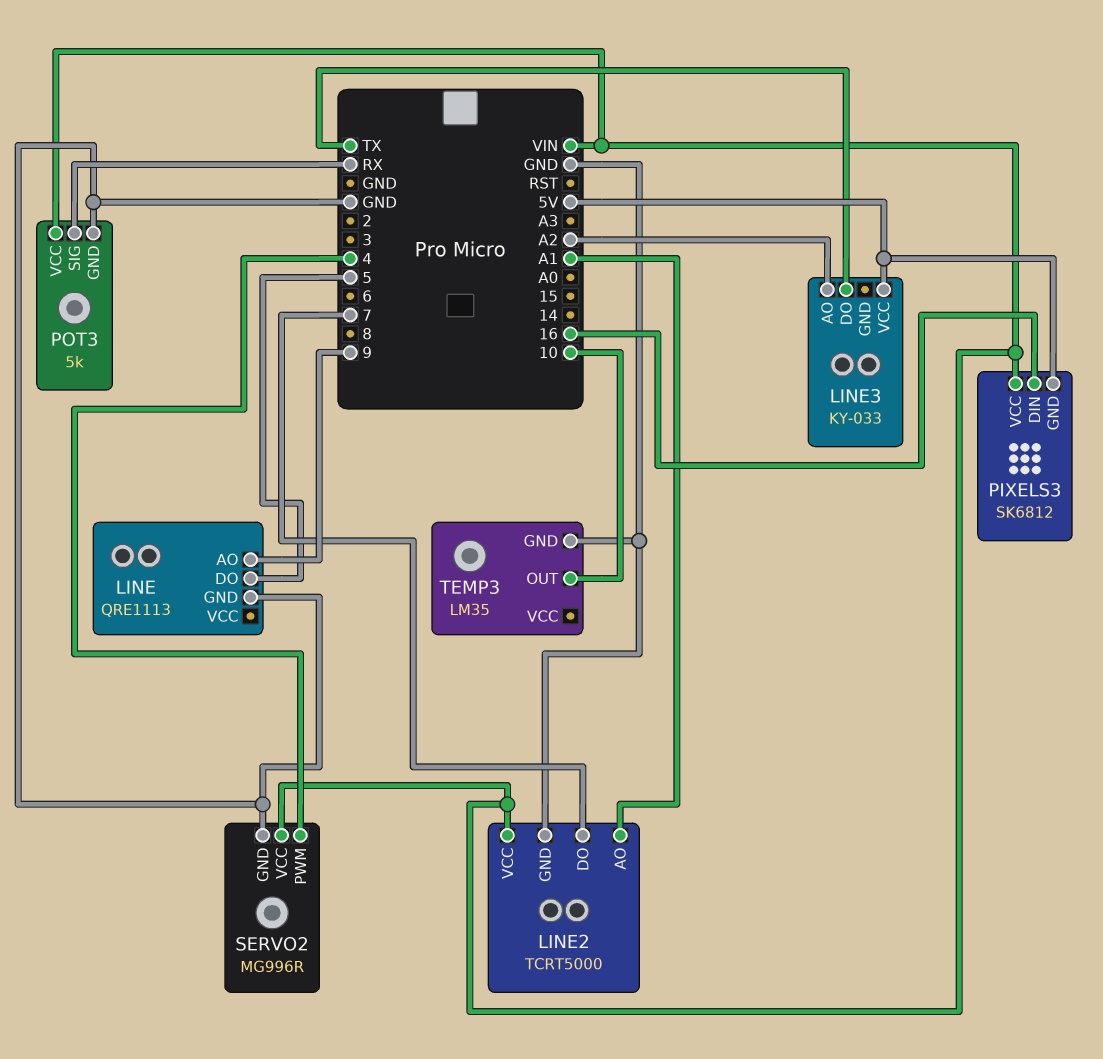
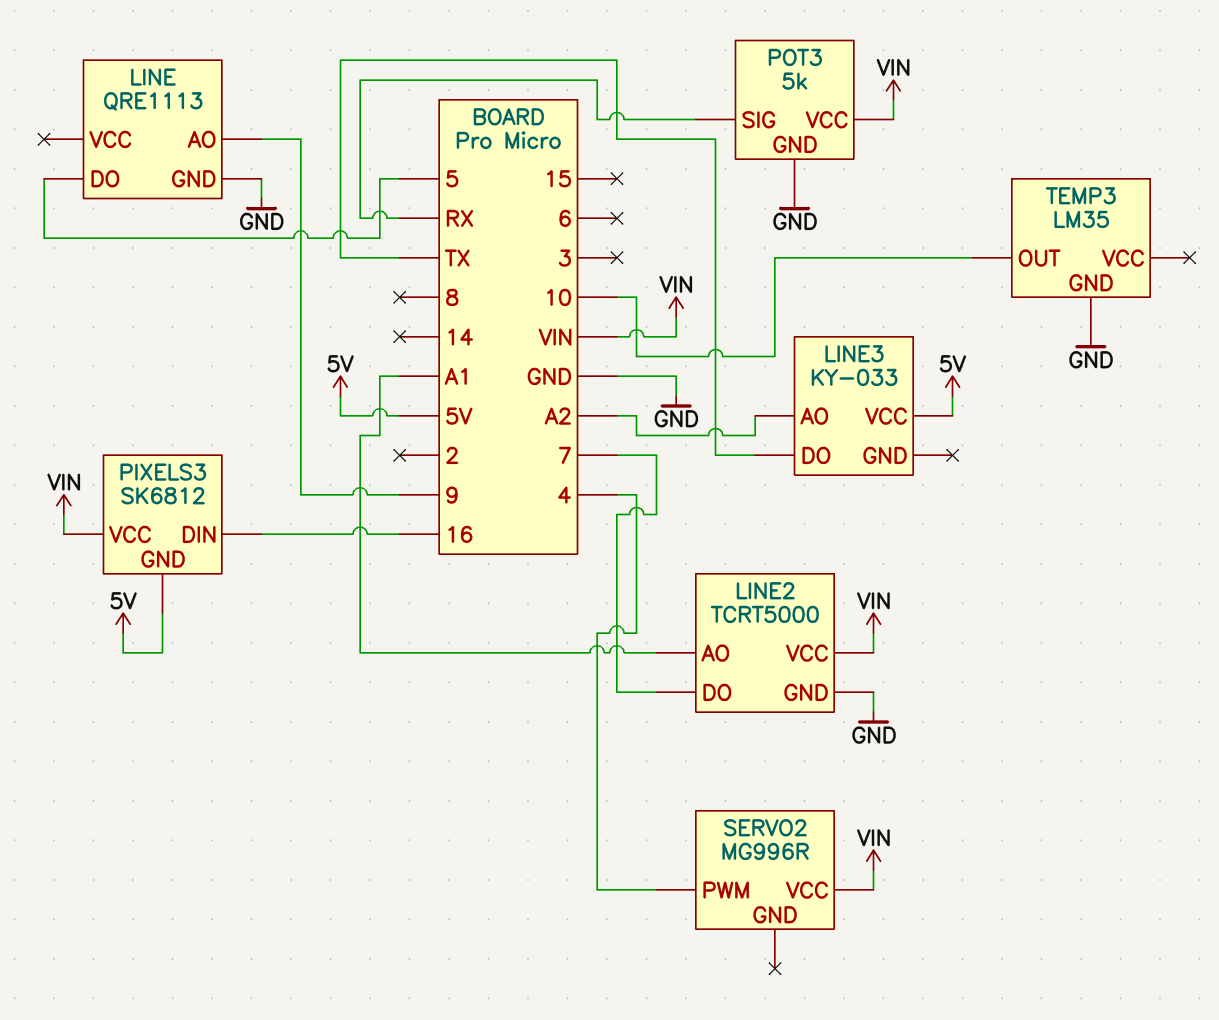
SERVO2 pin GND: GND -> none

